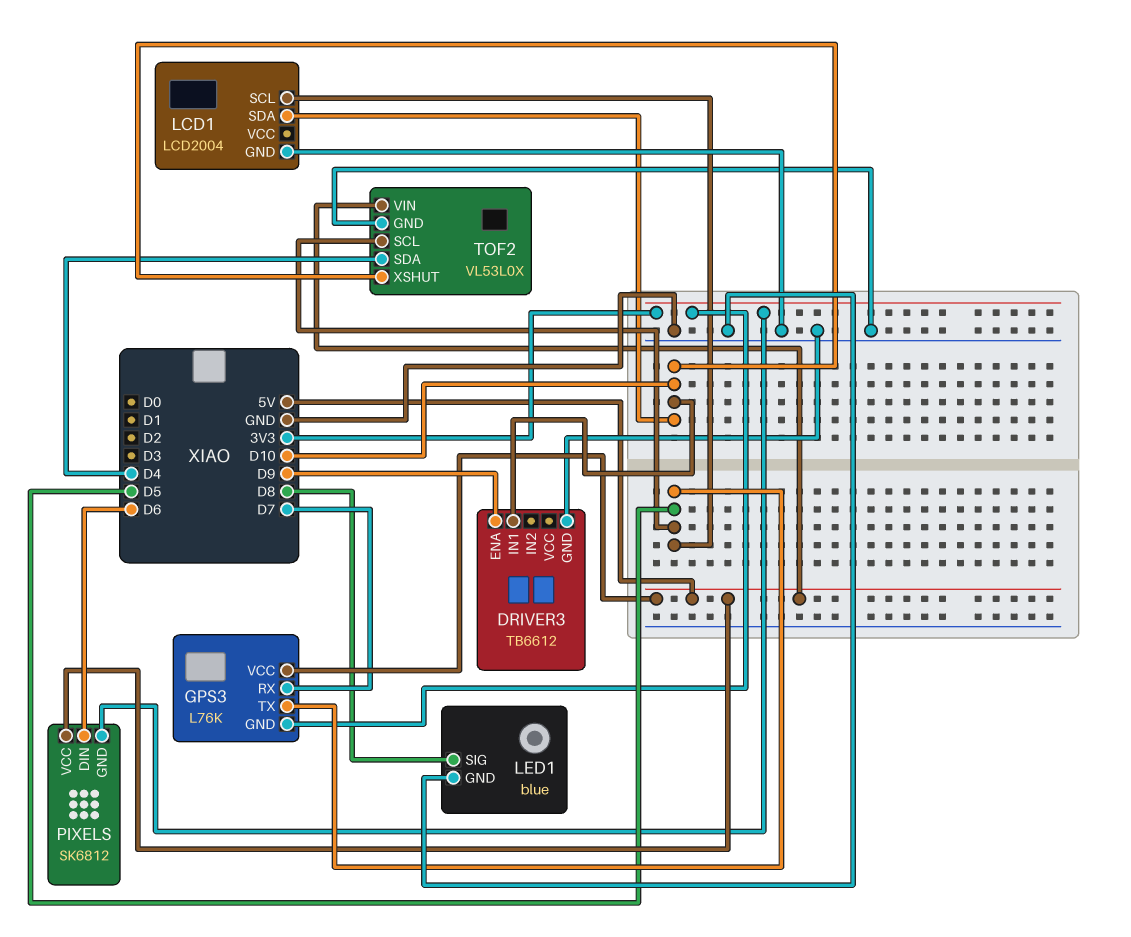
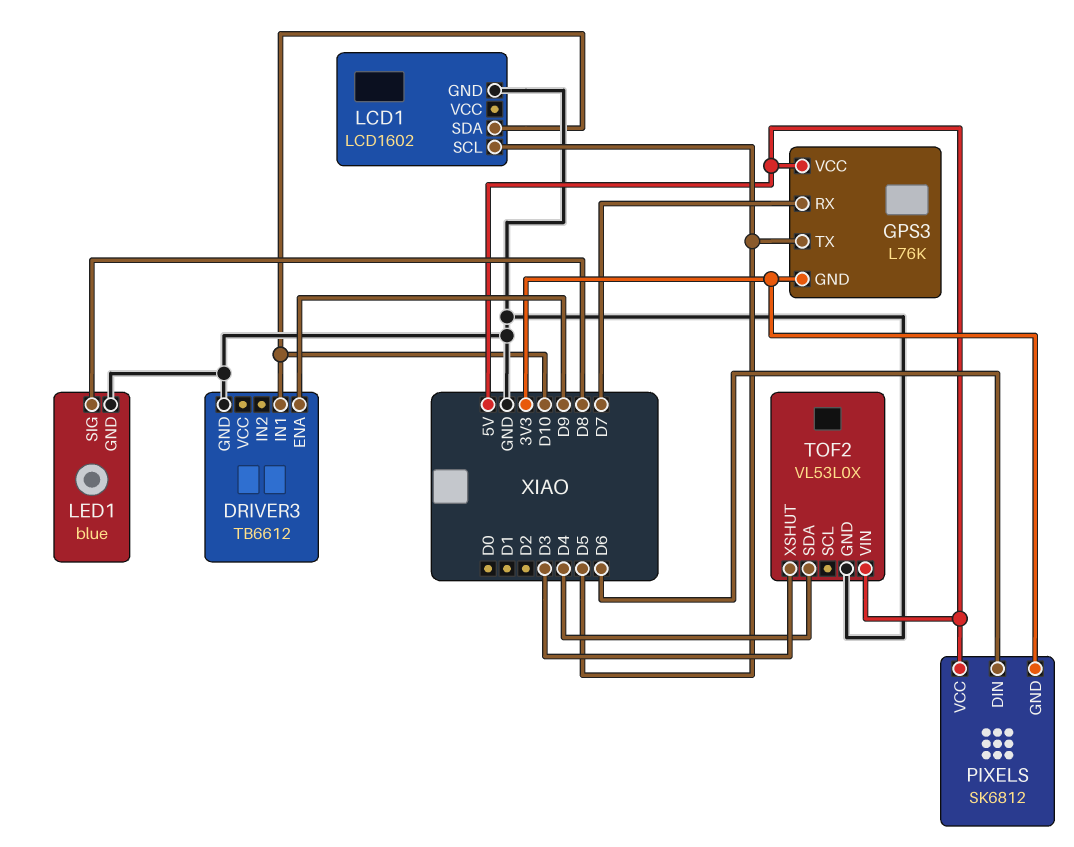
LCD1: LCD2004 -> LCD1602
TOF2 pin SCL: D5 -> none
TOF2 pin XSHUT: D10 -> D3

